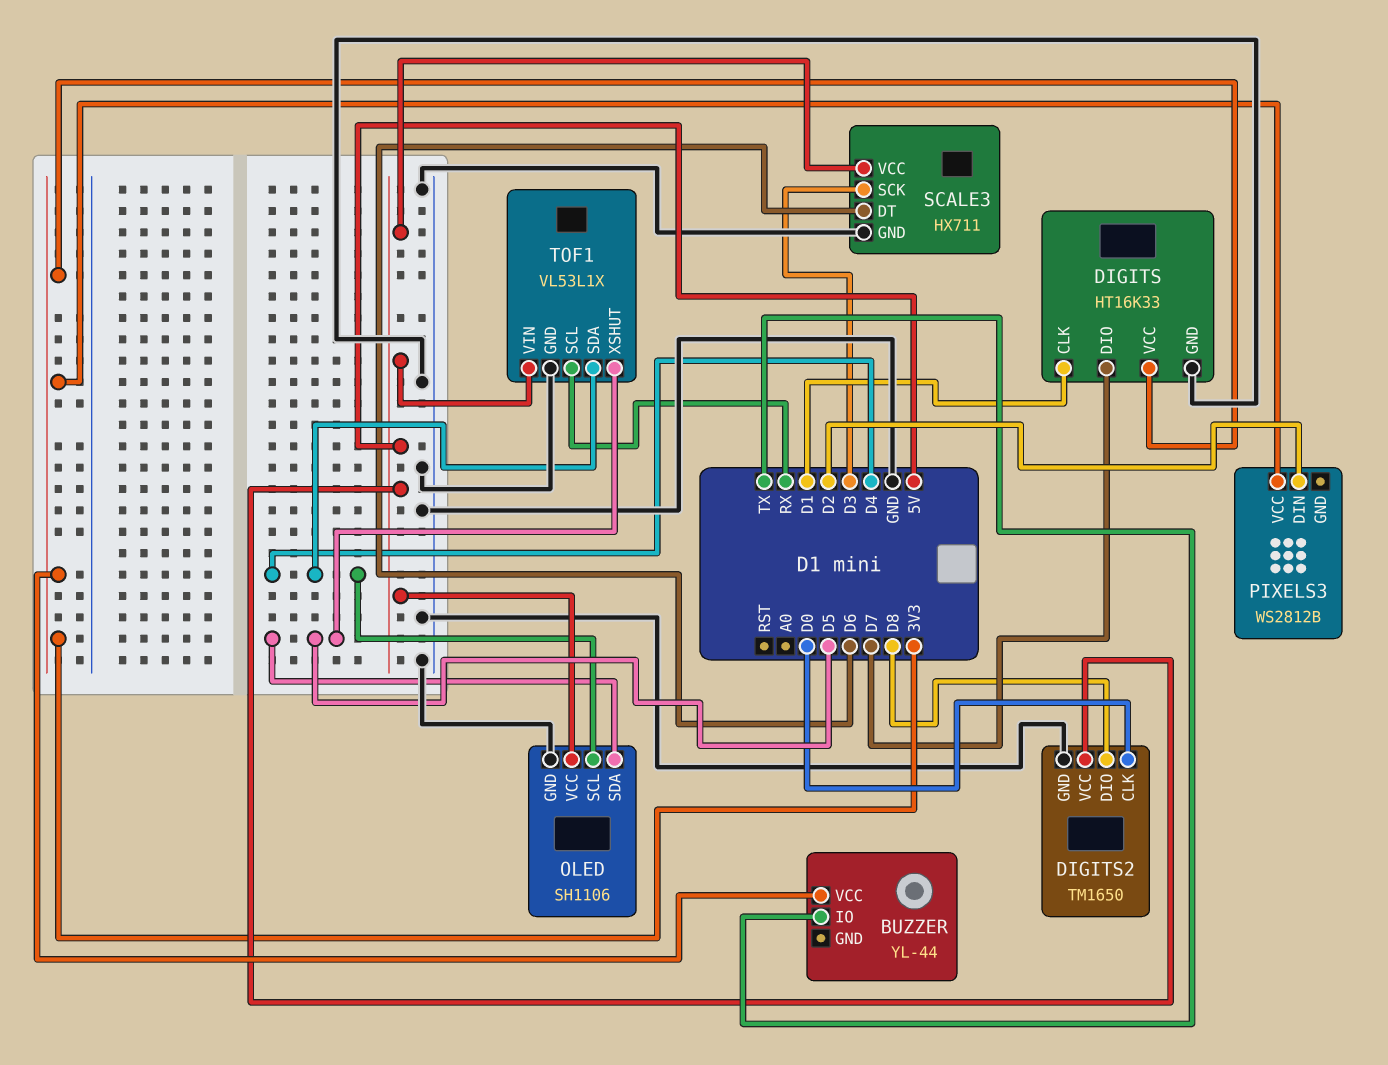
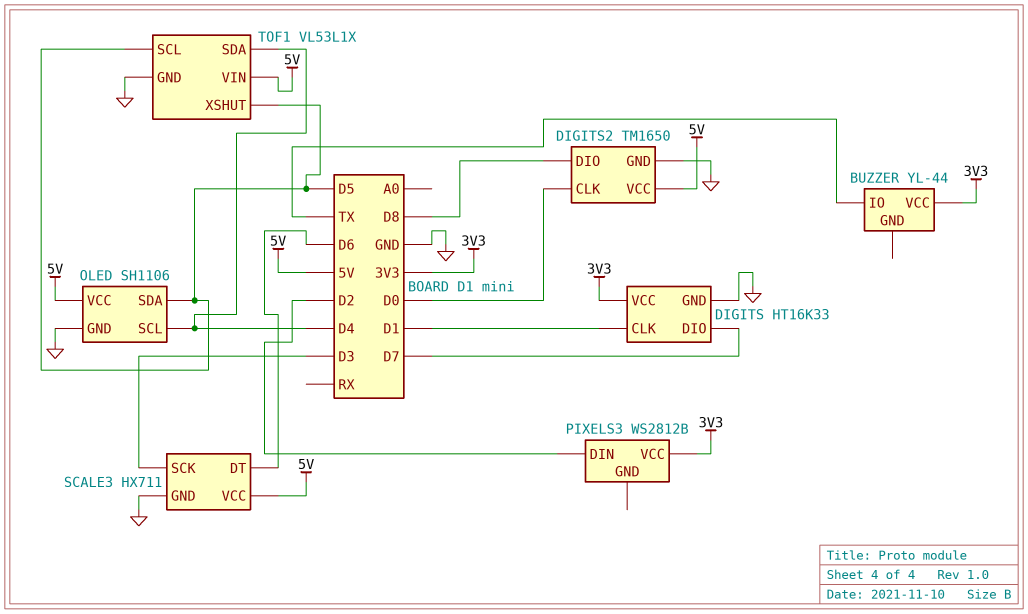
TOF1 pin SCL: RX -> D5

